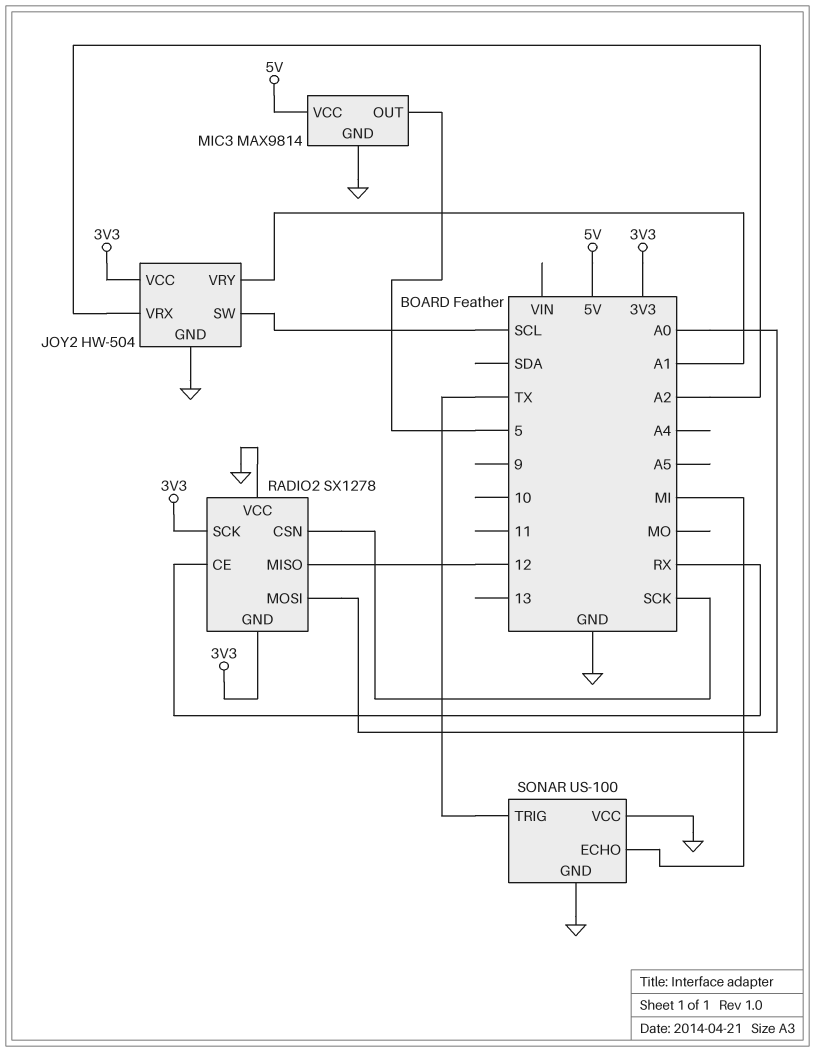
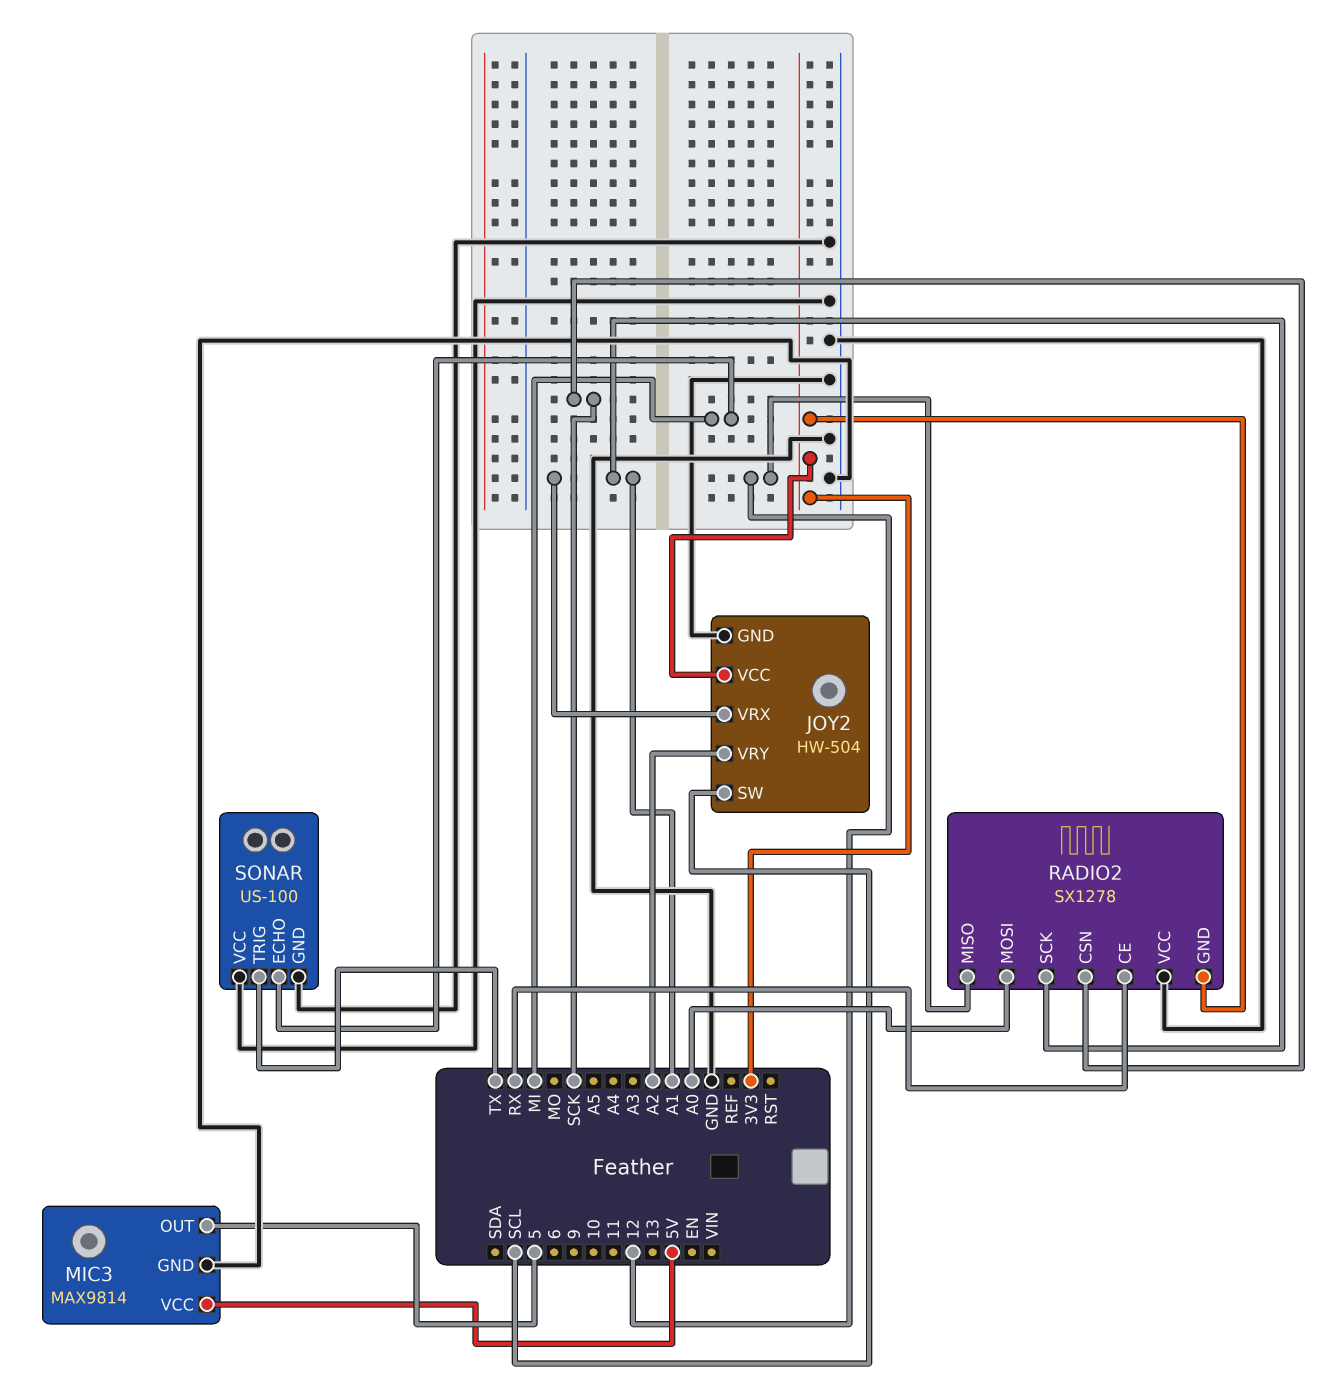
JOY2 pin VRX: A2 -> A1
JOY2 pin VRY: A1 -> A2
RADIO2 pin SCK: 3V3 -> A1

